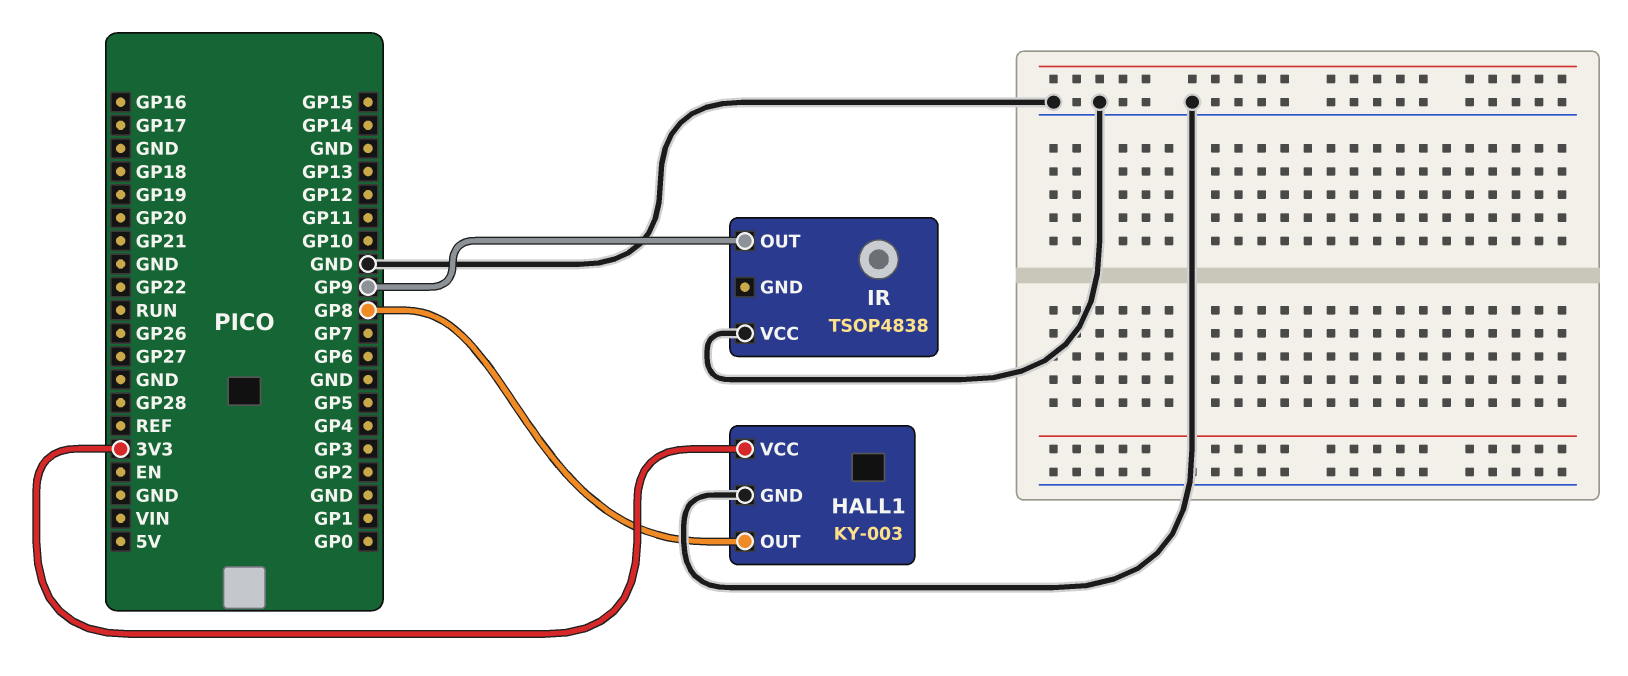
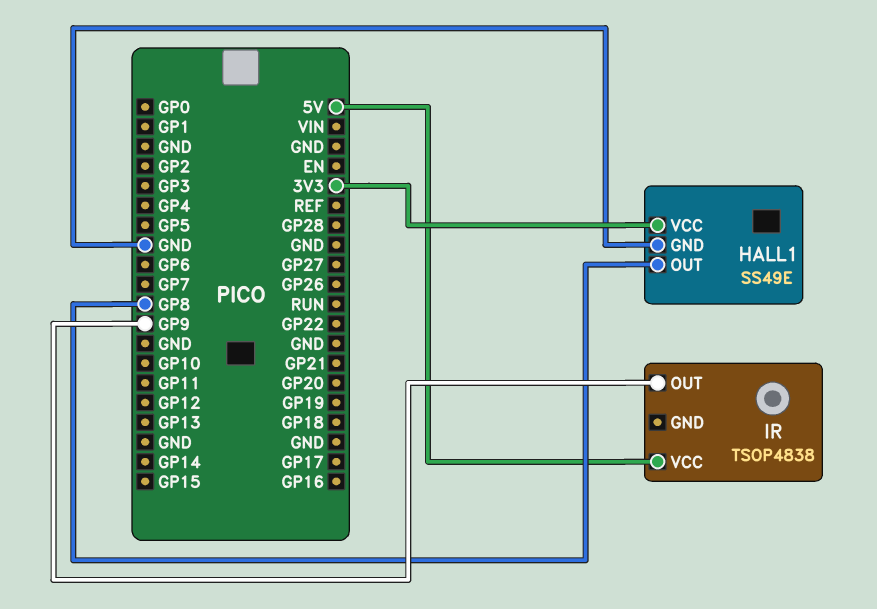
HALL1: KY-003 -> SS49E
IR pin VCC: GND -> 5V

